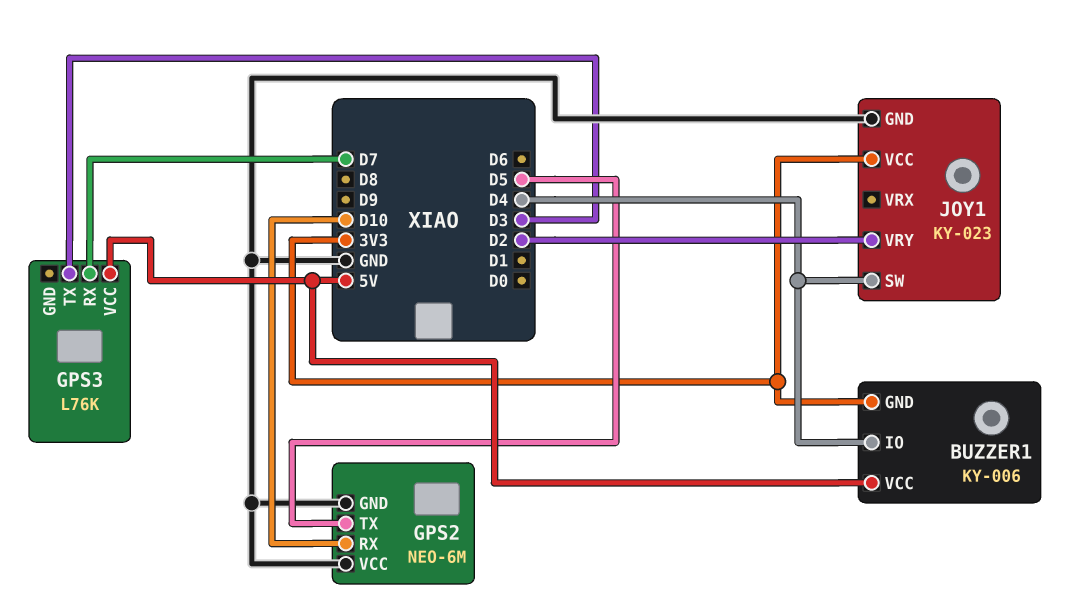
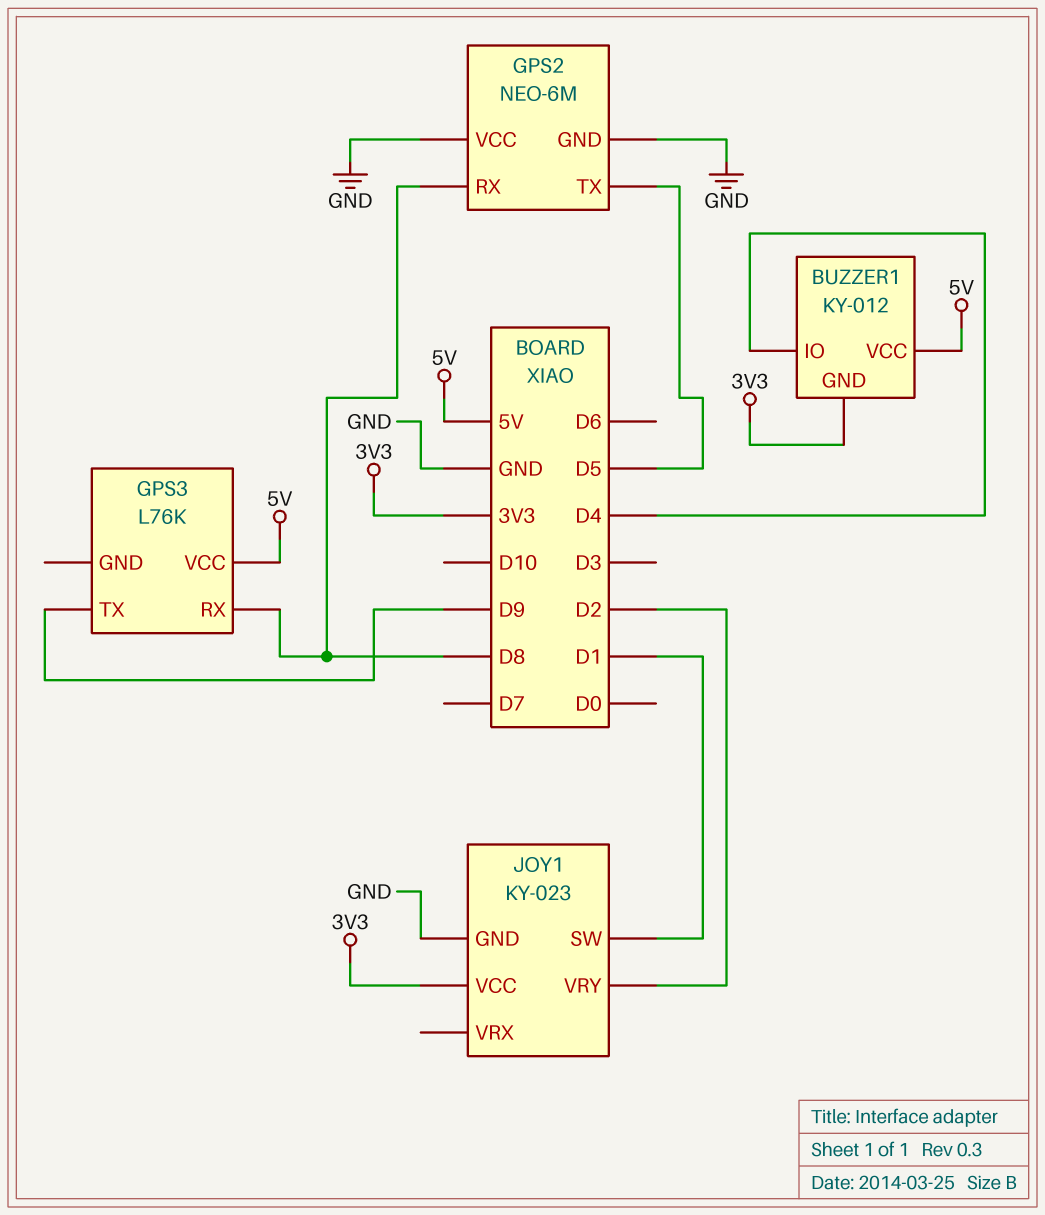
BUZZER1: KY-006 -> KY-012
GPS2 pin RX: D10 -> D8
GPS3 pin RX: D7 -> D8
GPS3 pin TX: D3 -> D9
JOY1 pin SW: D4 -> D1

